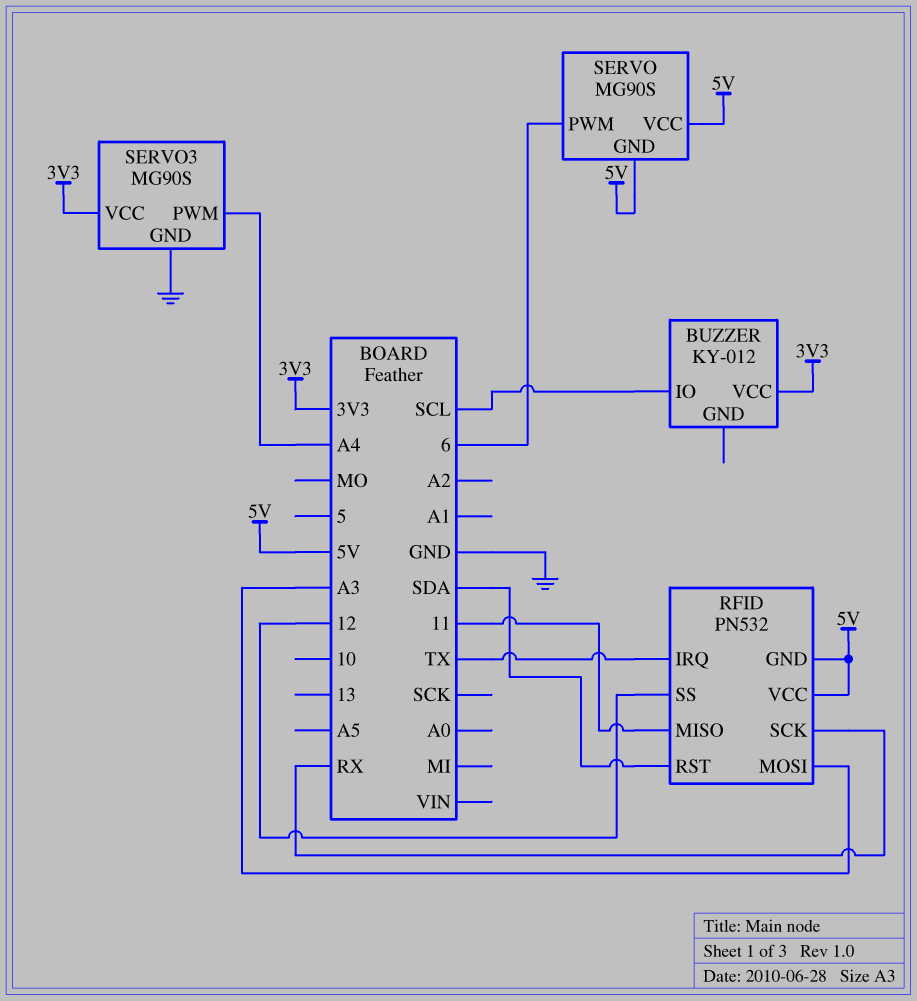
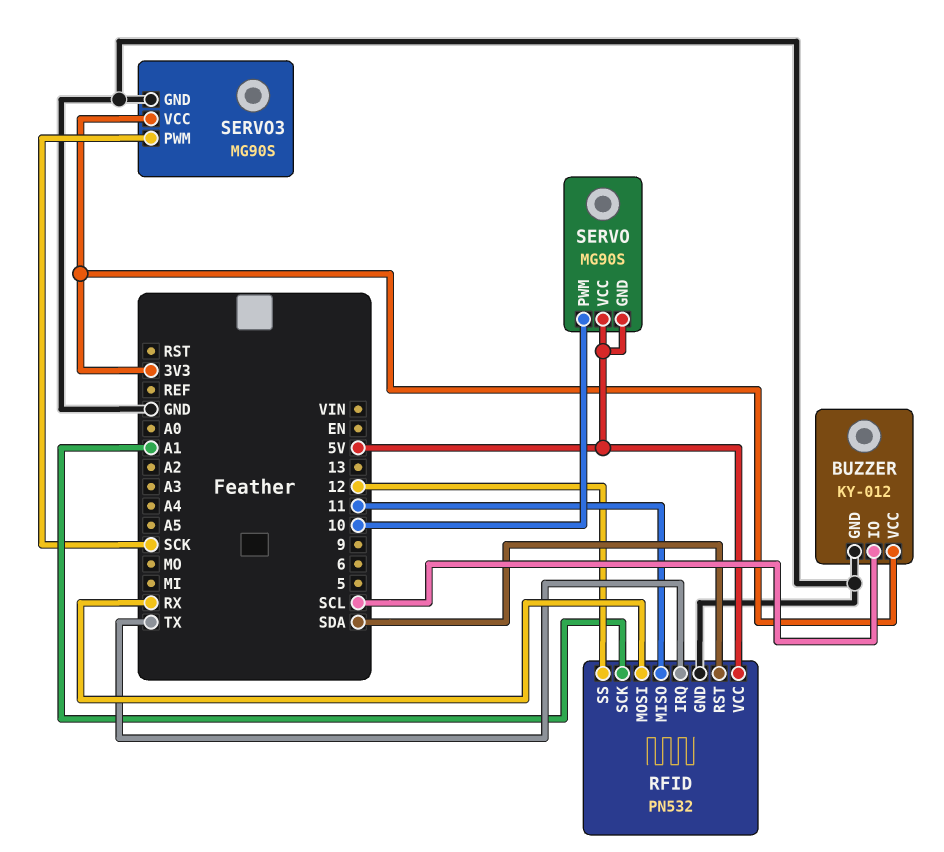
BUZZER pin GND: none -> GND
RFID pin GND: 5V -> GND
RFID pin MOSI: A3 -> RX
RFID pin SCK: RX -> A1
SERVO pin PWM: 6 -> 10
SERVO3 pin PWM: A4 -> SCK

